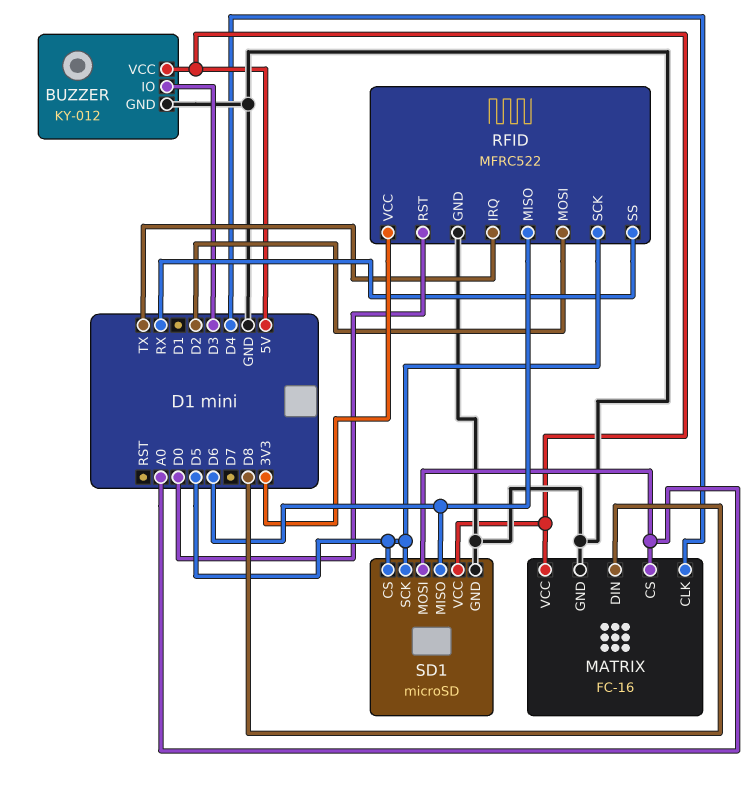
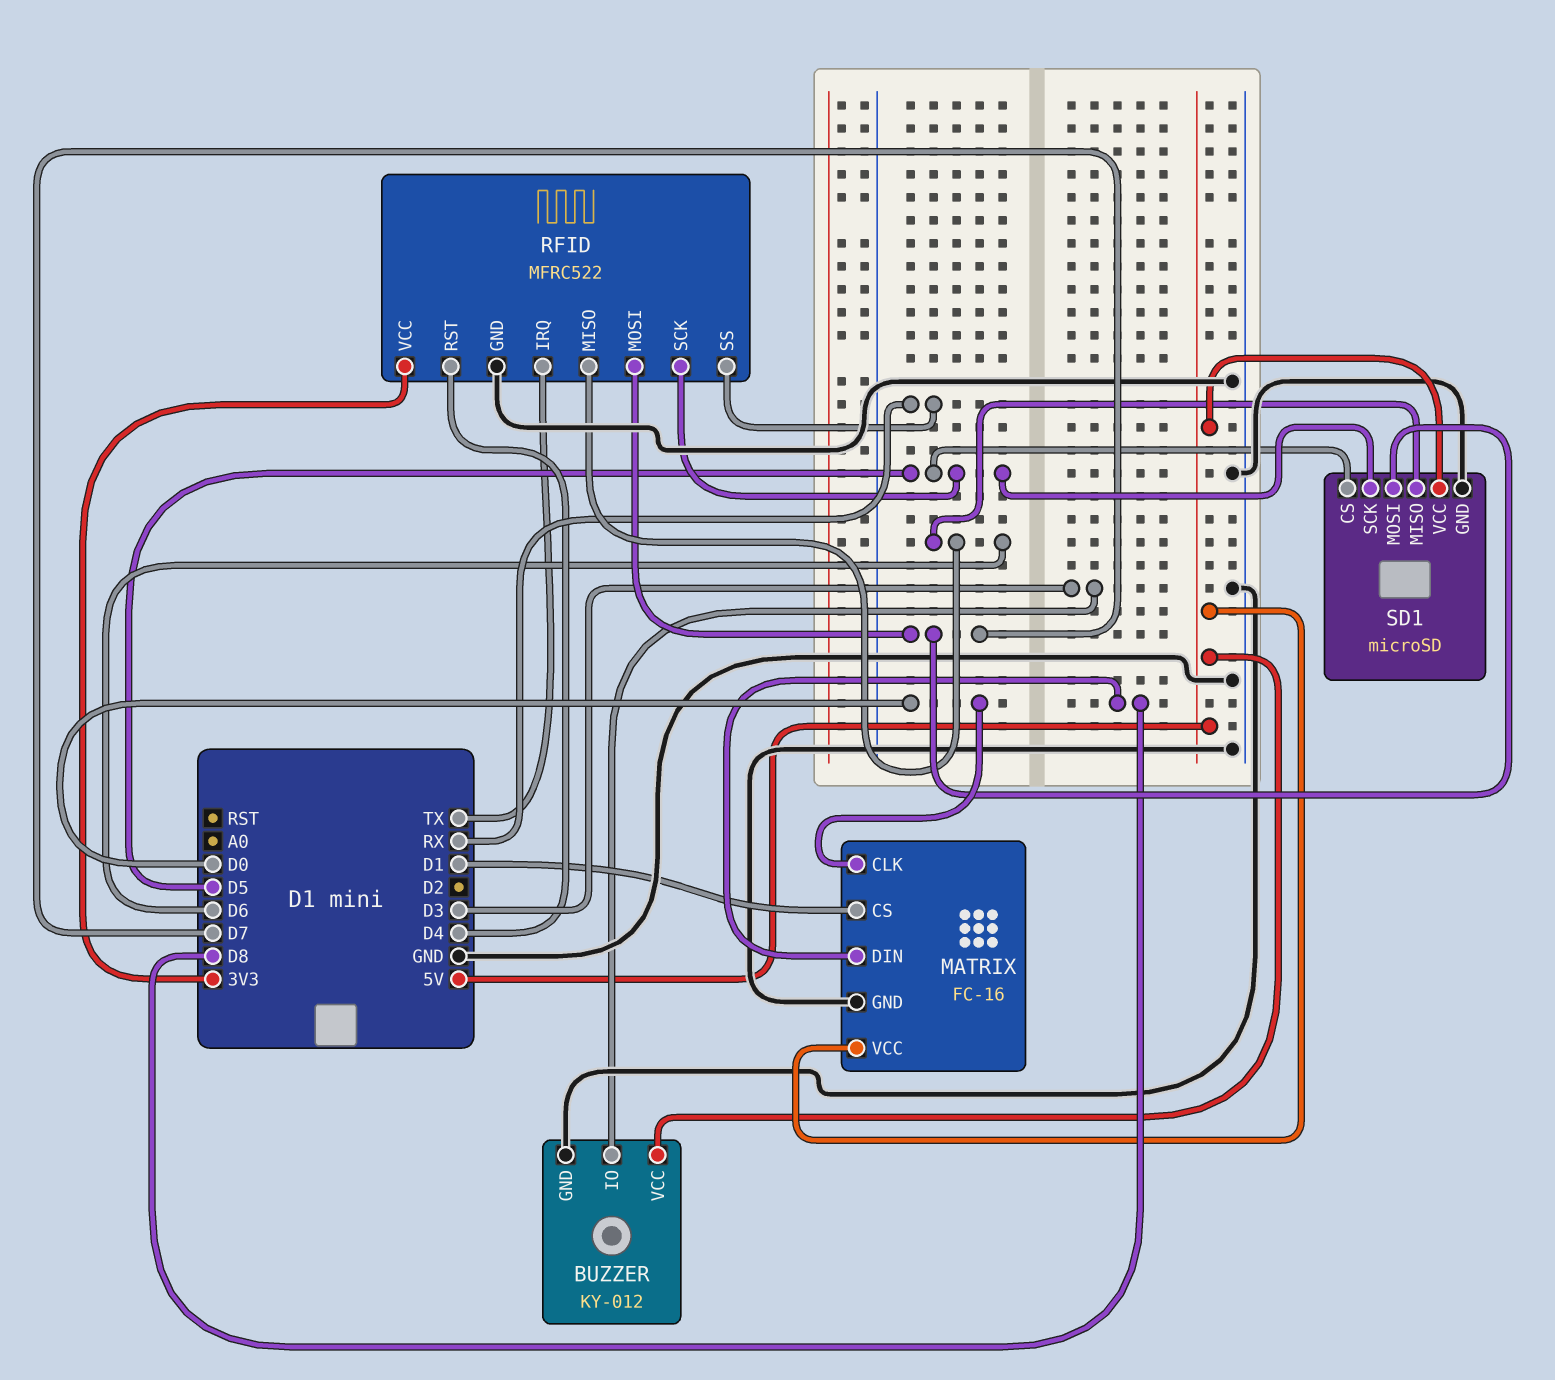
MATRIX pin CLK: D4 -> D0
MATRIX pin CS: A0 -> D1
RFID pin MOSI: D2 -> D7
RFID pin RST: D0 -> D4
SD1 pin MOSI: A0 -> D7

